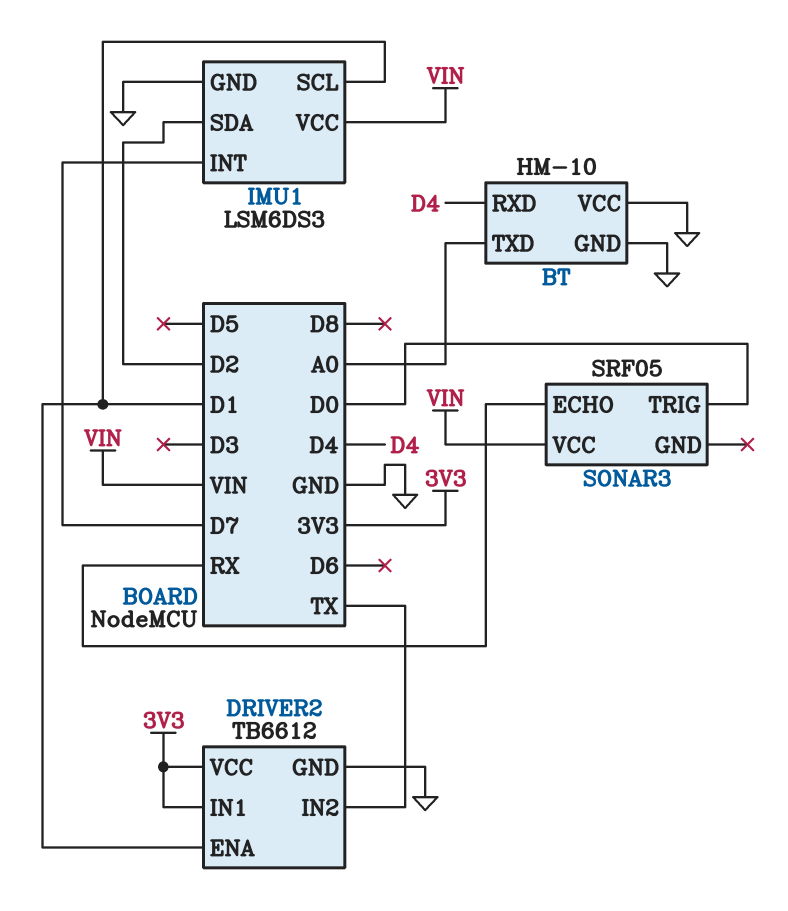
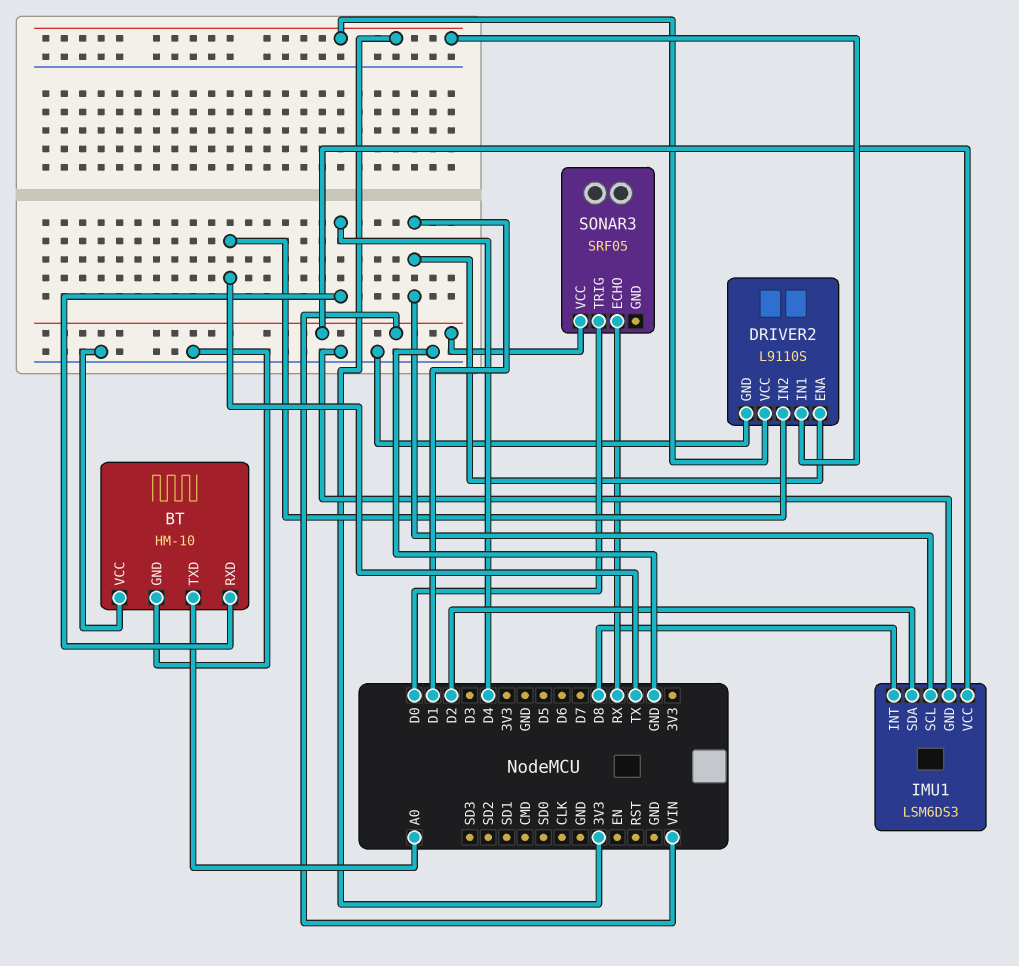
DRIVER2: TB6612 -> L9110S
IMU1 pin INT: D7 -> D8

